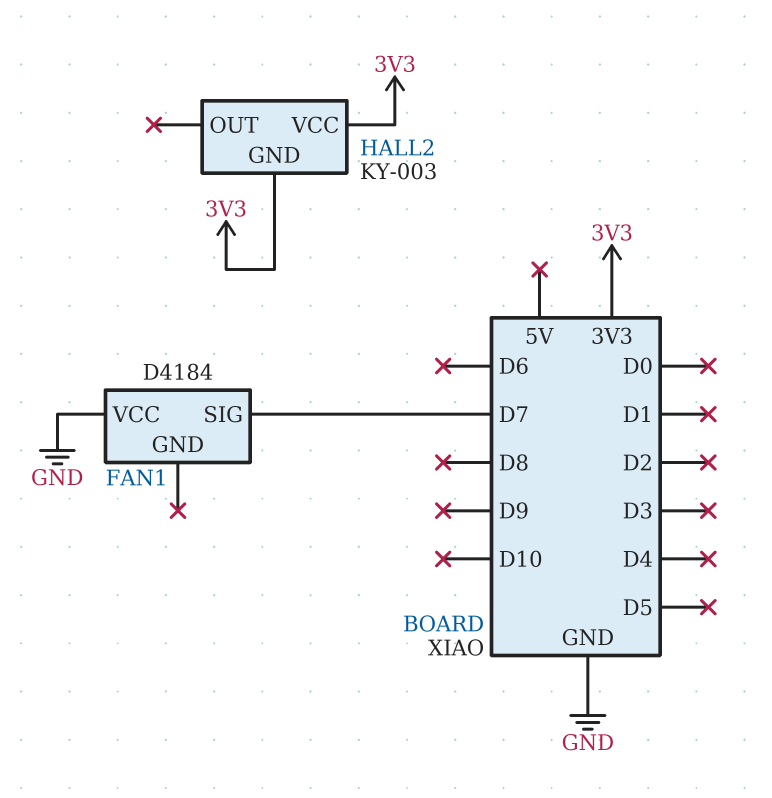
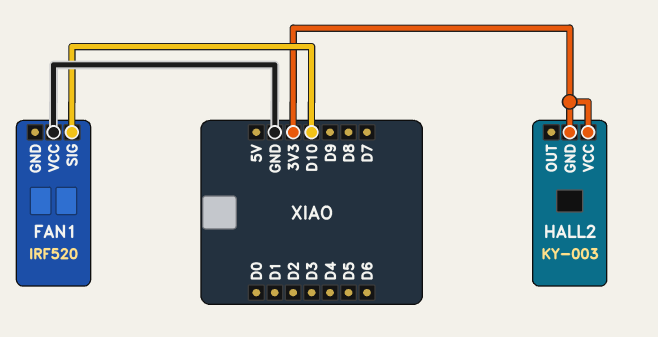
FAN1: D4184 -> IRF520
FAN1 pin SIG: D7 -> D10

